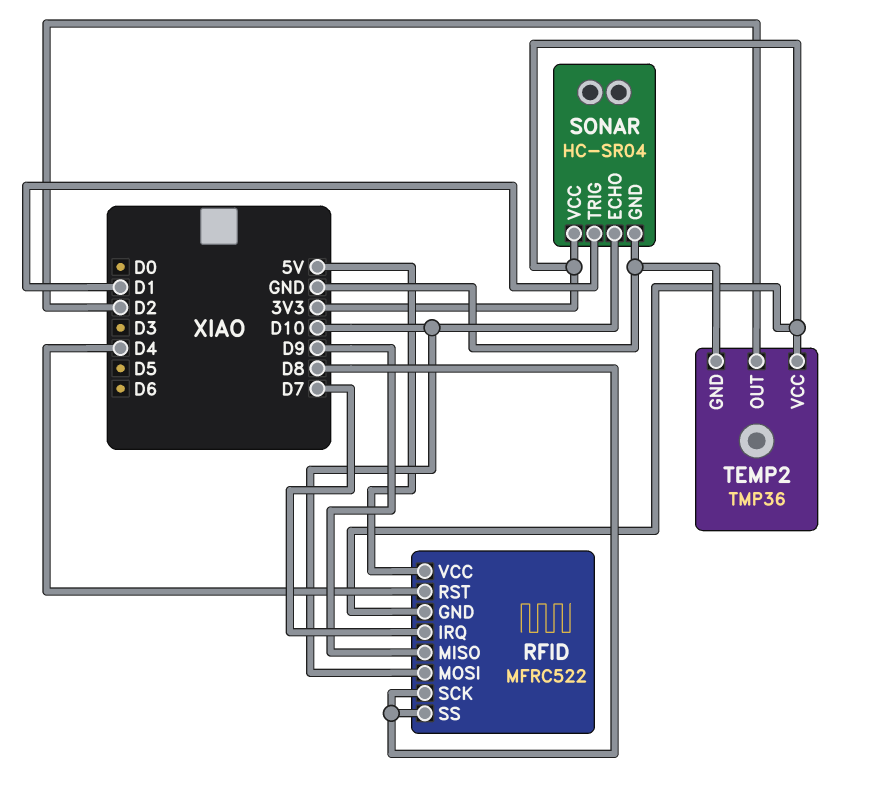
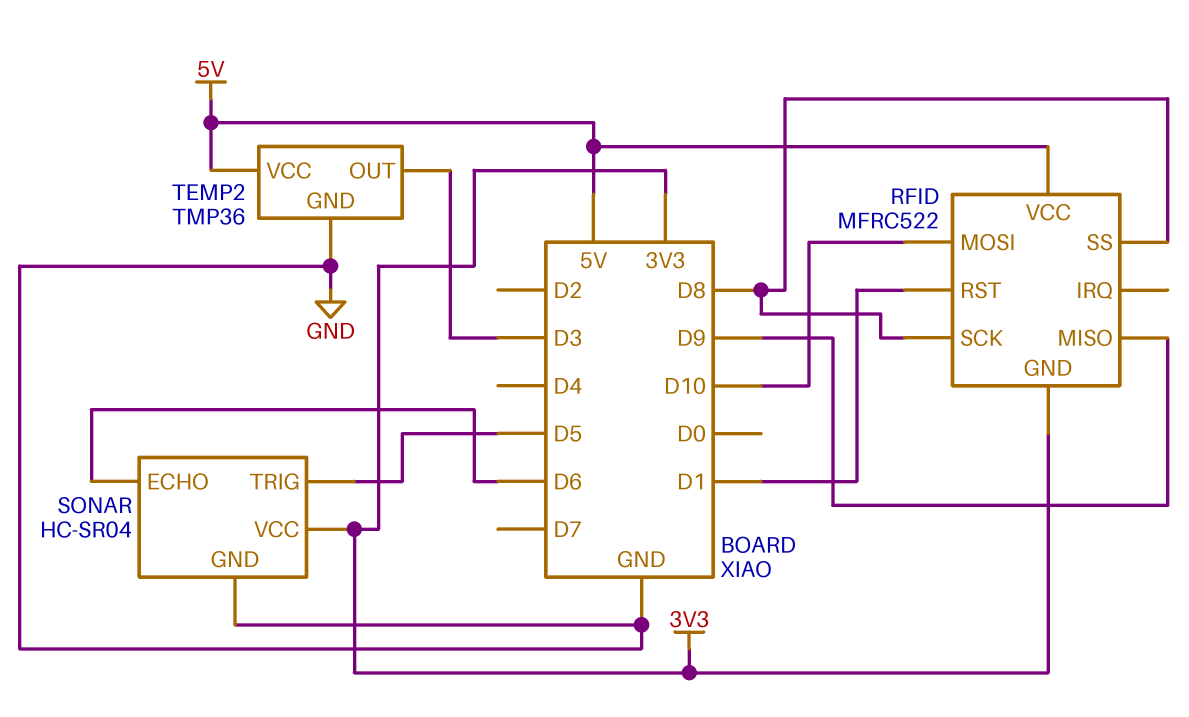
RFID pin IRQ: D7 -> none
RFID pin RST: D4 -> D1
SONAR pin ECHO: D10 -> D6
SONAR pin TRIG: D1 -> D5
TEMP2 pin OUT: D2 -> D3
TEMP2 pin VCC: 3V3 -> 5V

